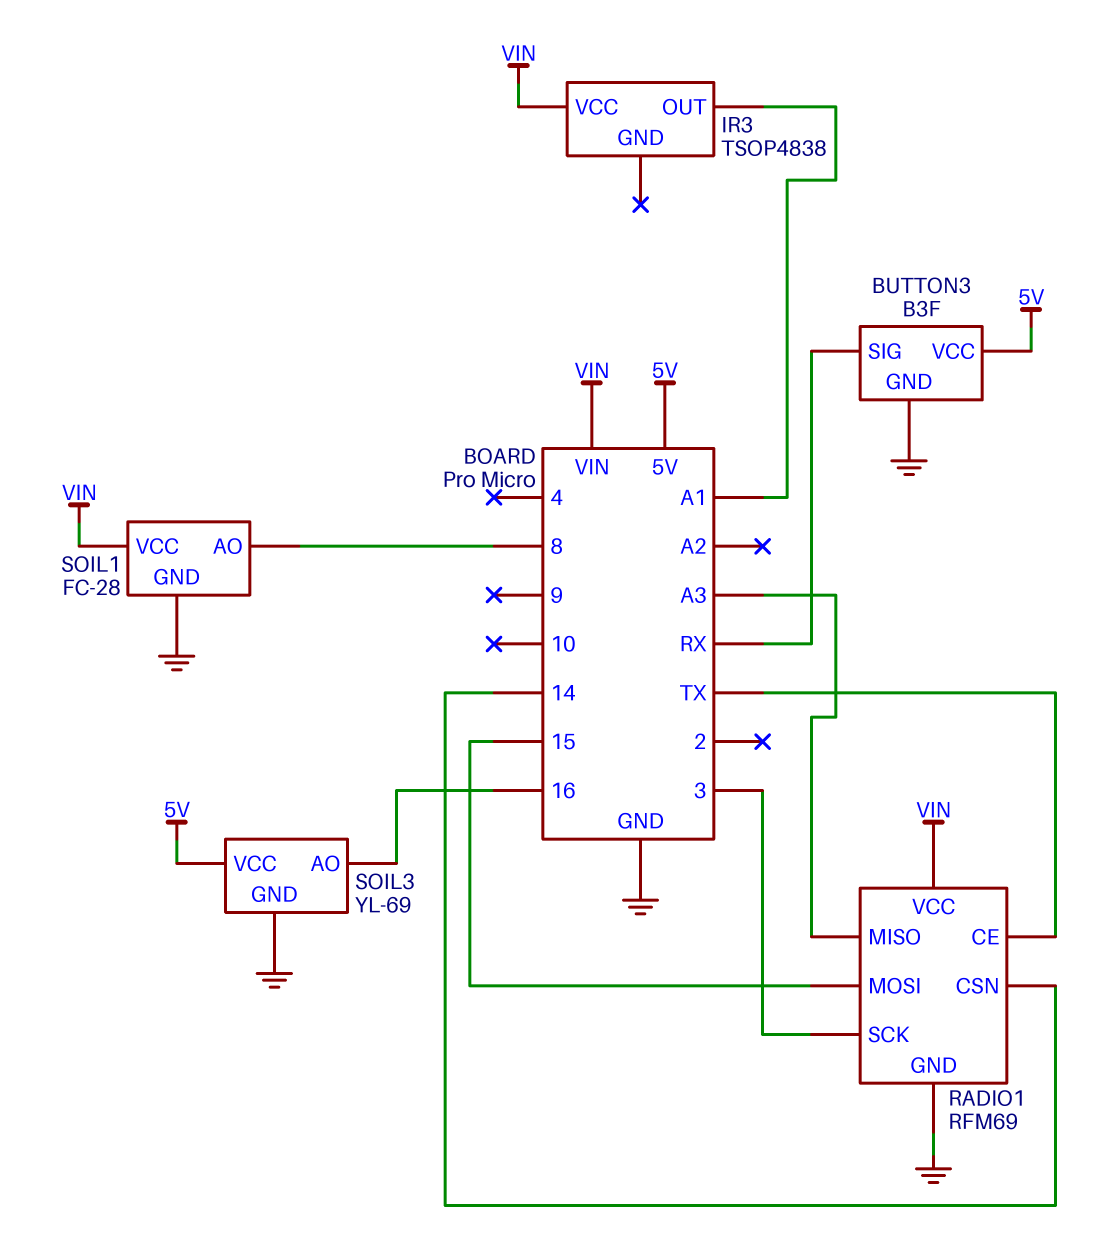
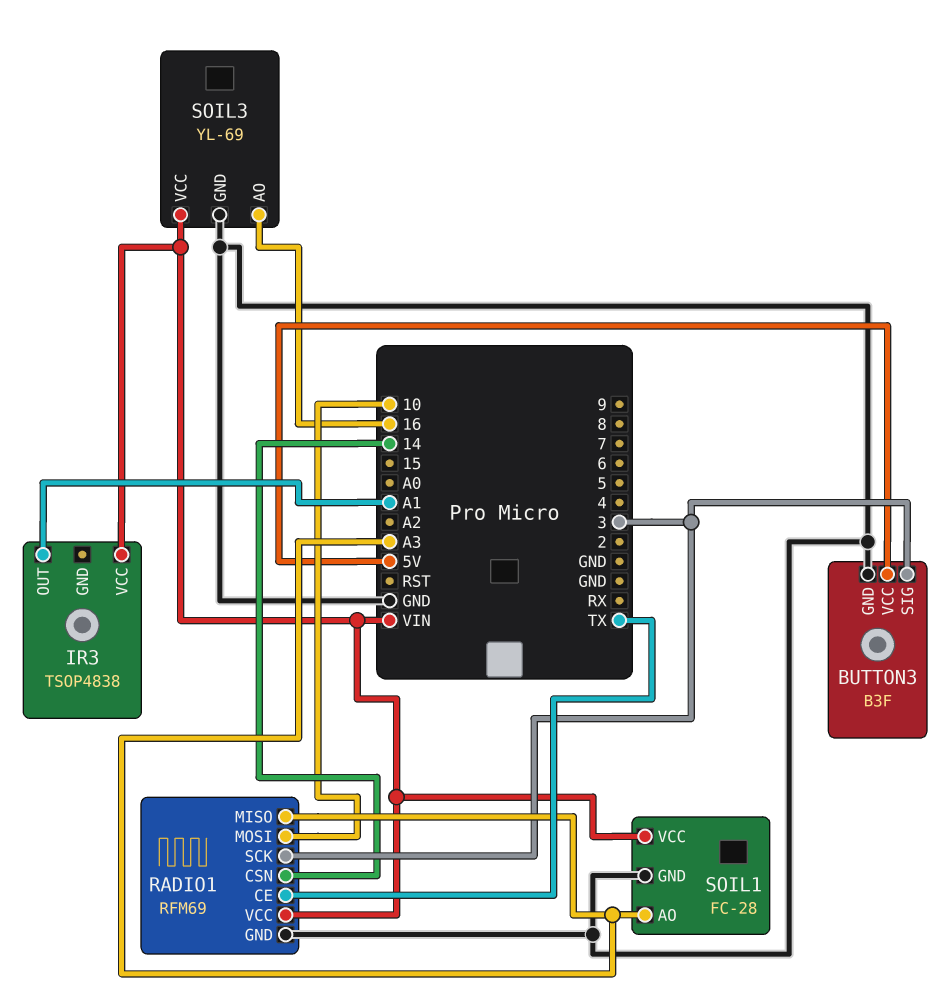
BUTTON3 pin SIG: RX -> 3
RADIO1 pin MOSI: 15 -> 10
SOIL1 pin AO: 8 -> A3
SOIL3 pin VCC: 5V -> VIN

